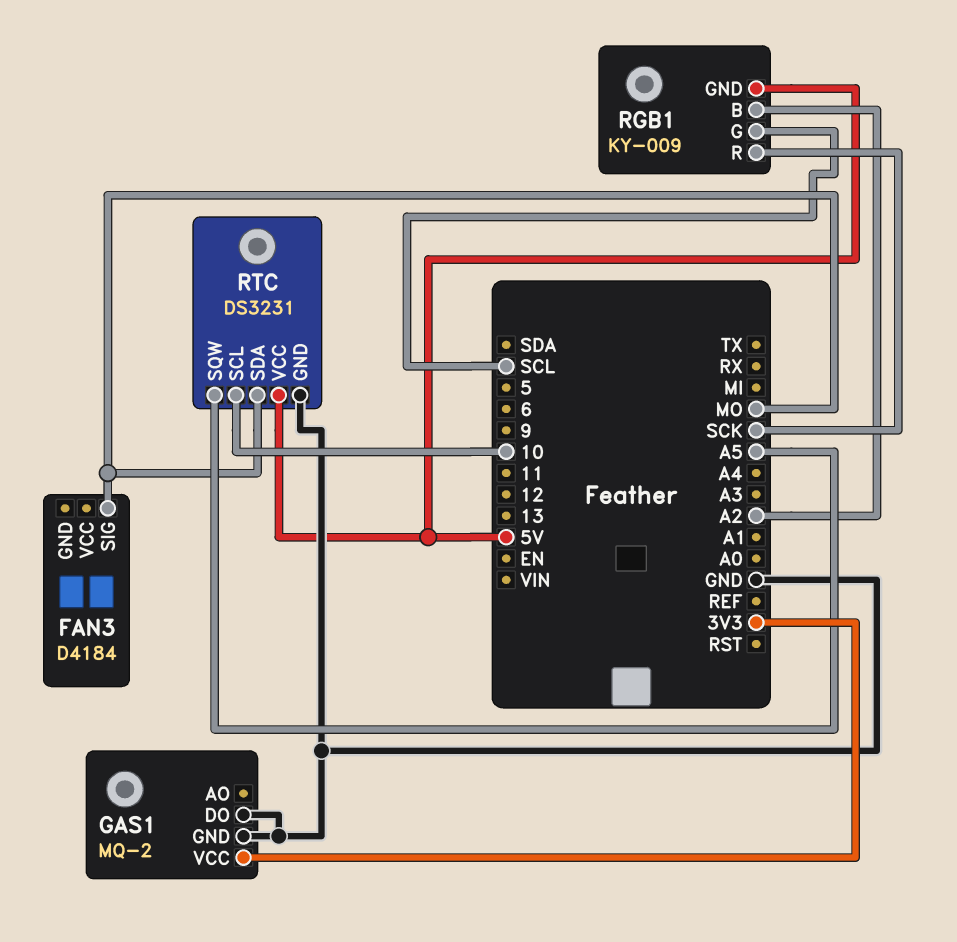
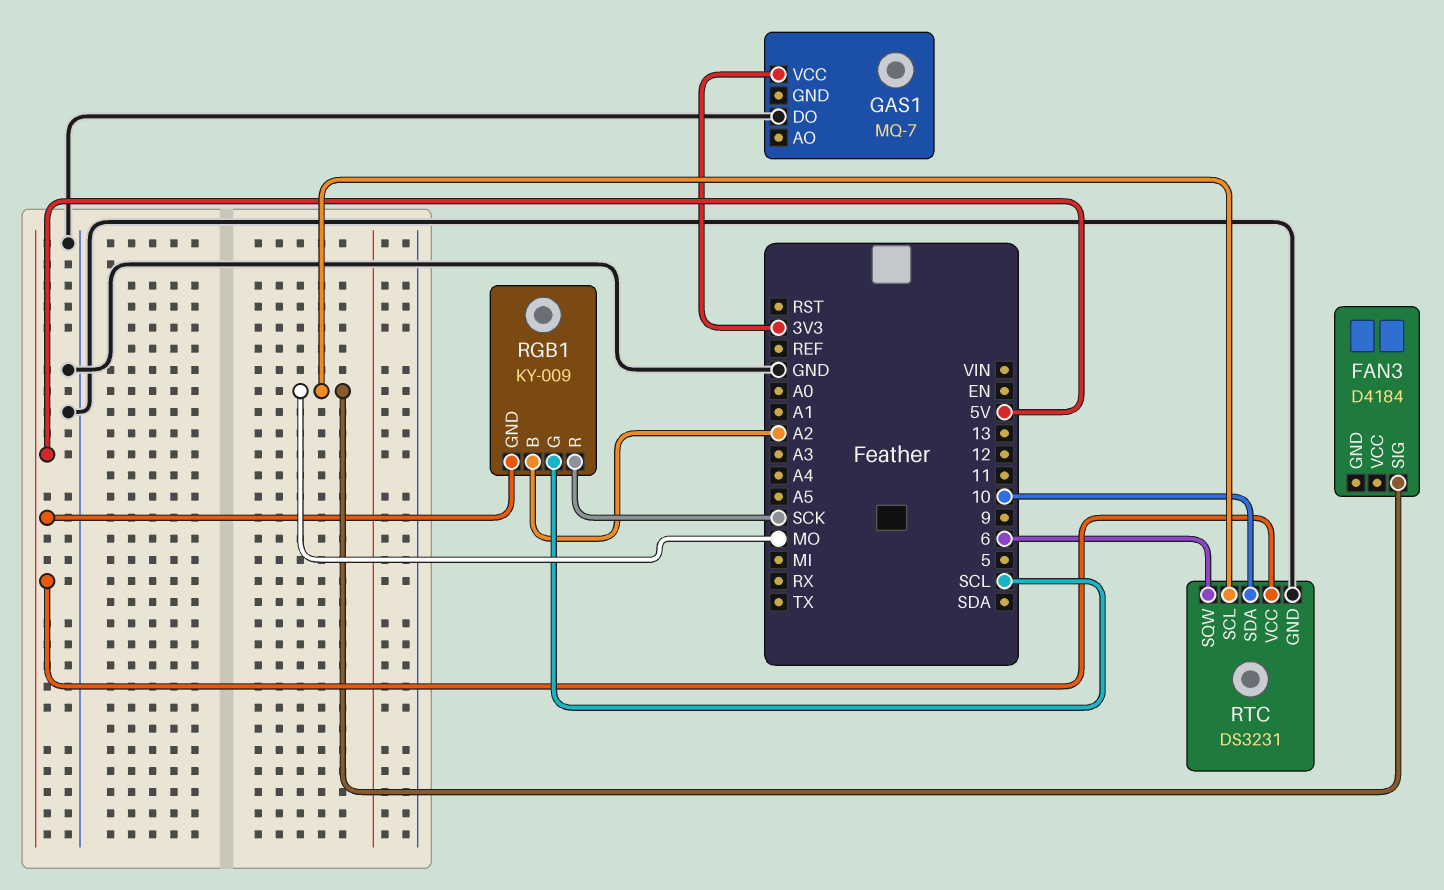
GAS1: MQ-2 -> MQ-7
GAS1 pin GND: GND -> none
RTC pin SCL: 10 -> MO
RTC pin SDA: MO -> 10
RTC pin SQW: A5 -> 6

